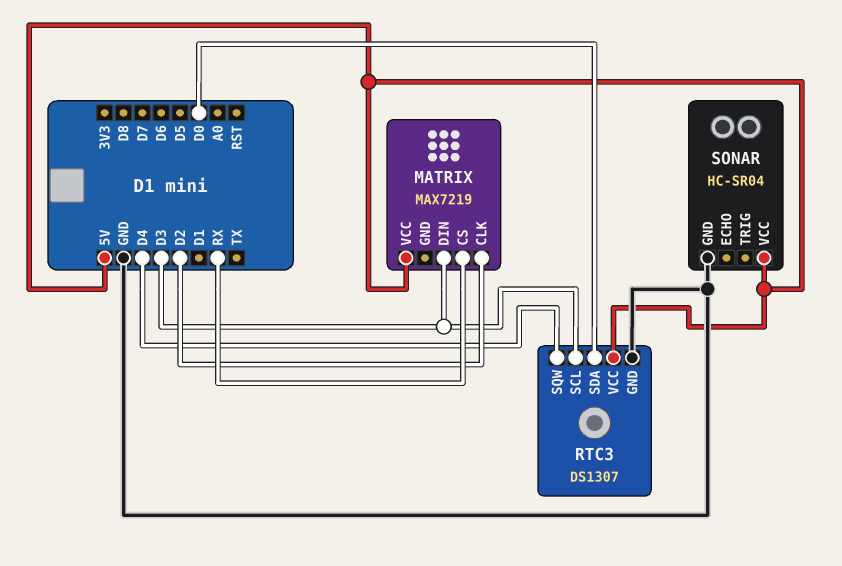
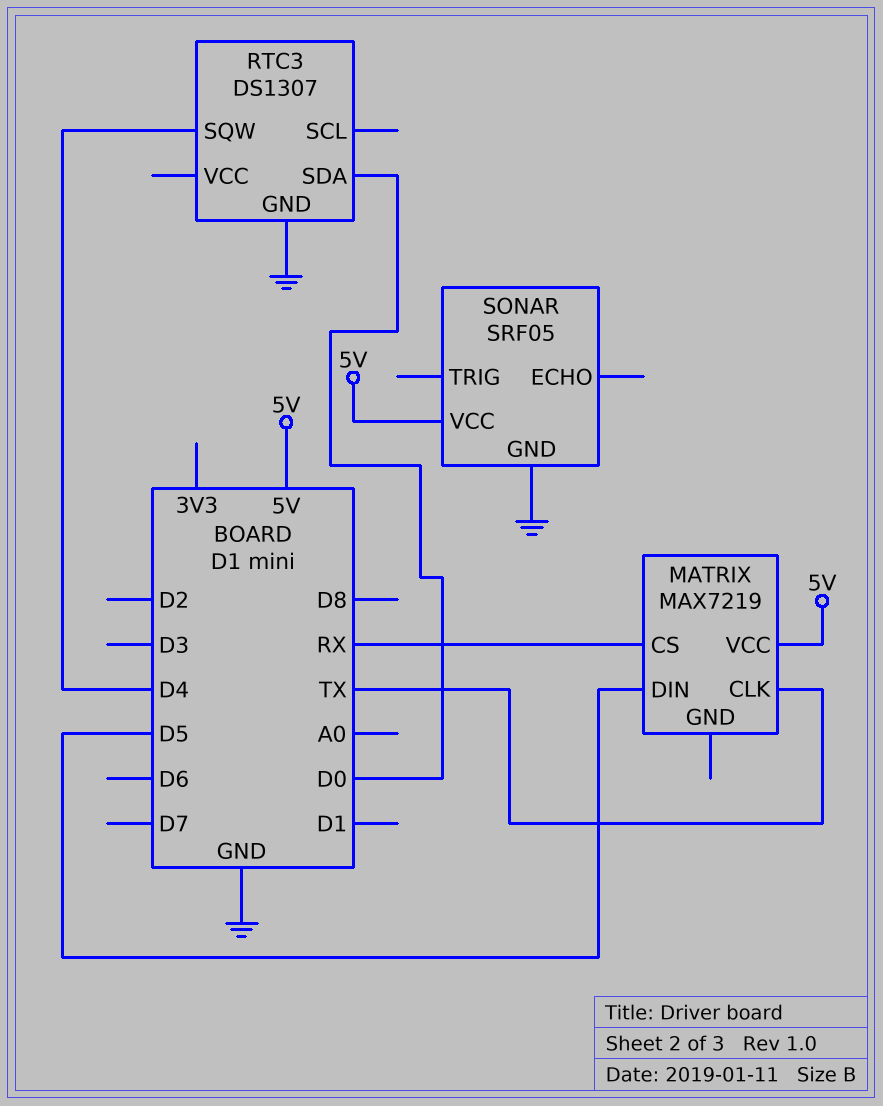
MATRIX pin CLK: D2 -> TX
MATRIX pin DIN: D3 -> D5
RTC3 pin SCL: D3 -> none
RTC3 pin VCC: 5V -> none
SONAR: HC-SR04 -> SRF05

